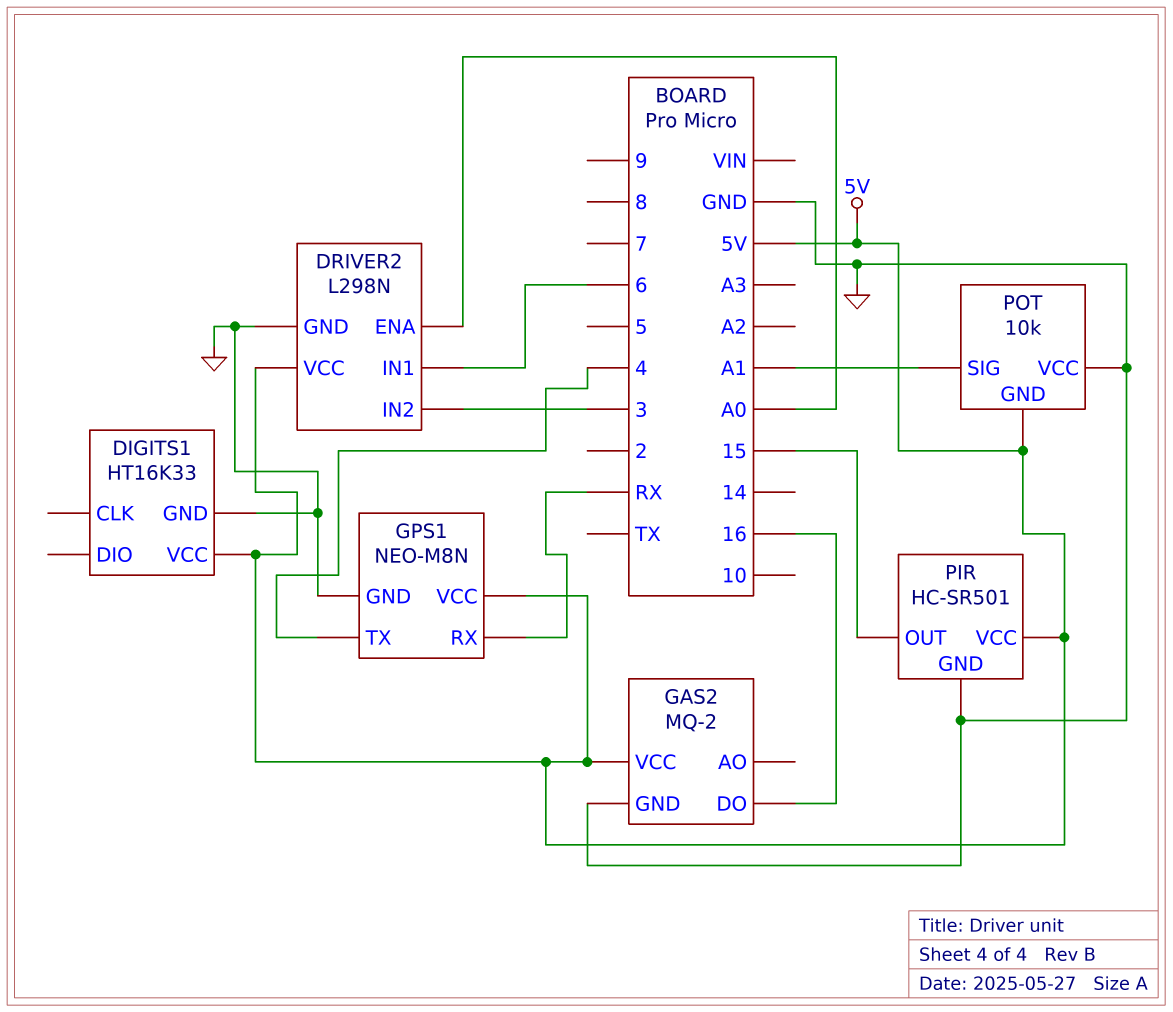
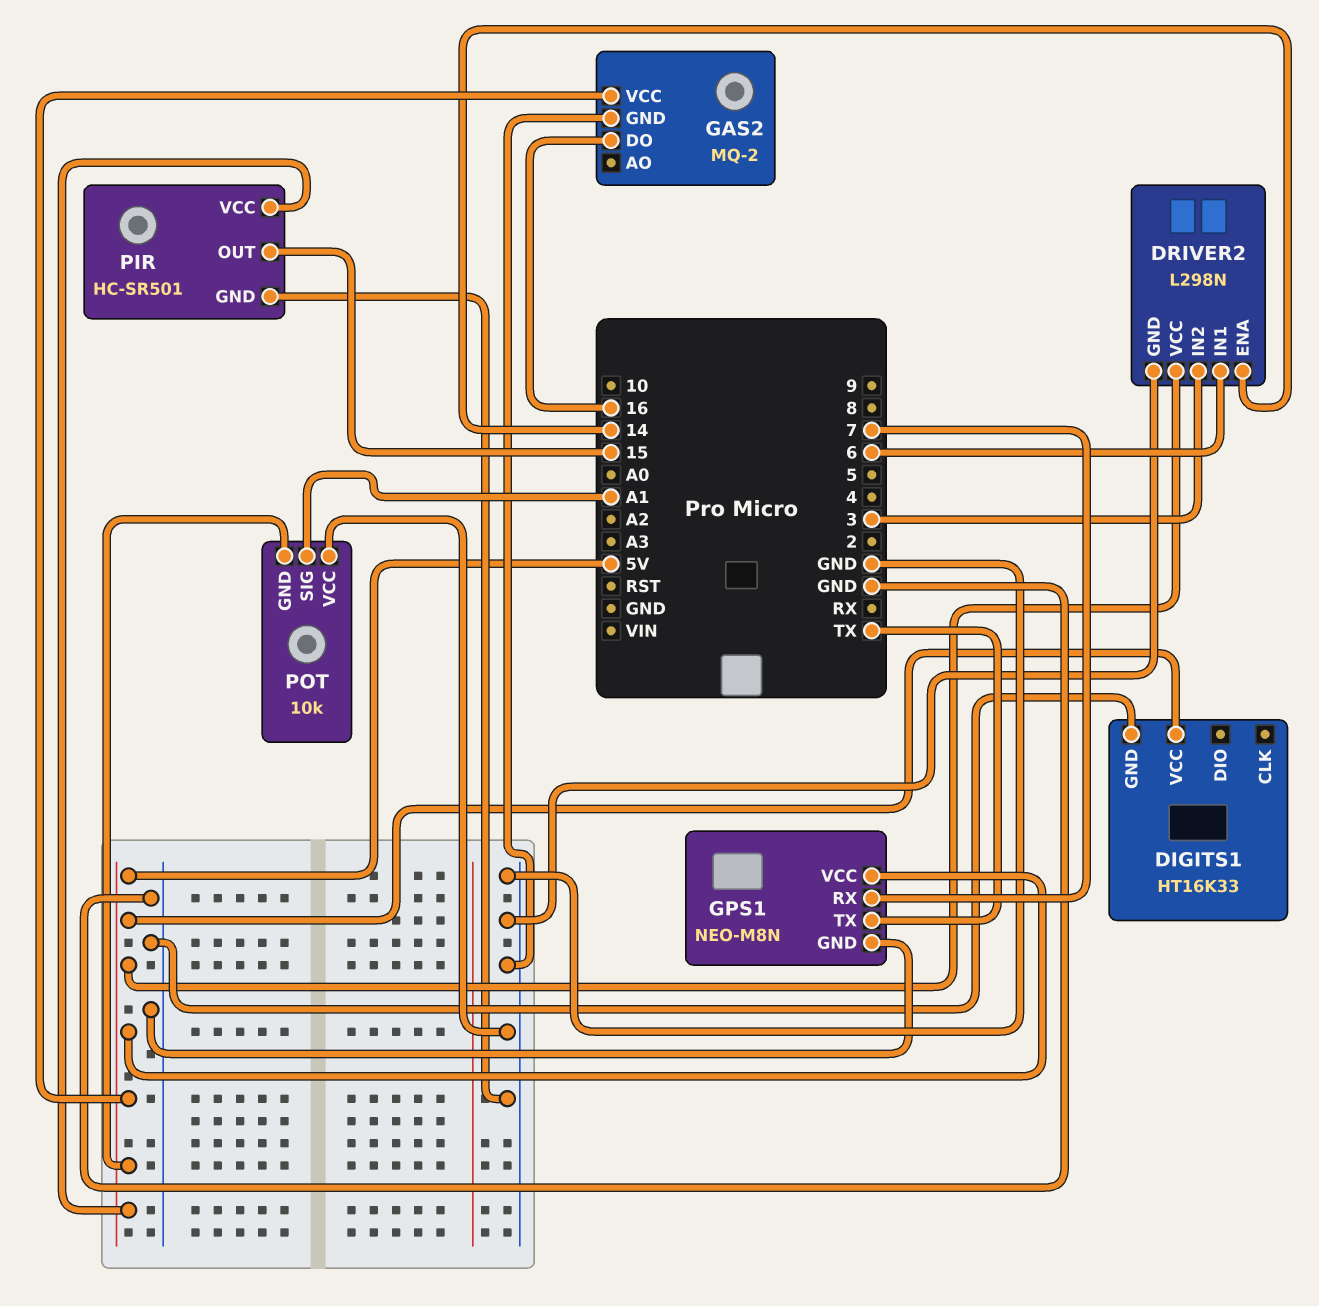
DRIVER2 pin ENA: A0 -> 14
GPS1 pin RX: RX -> 7
GPS1 pin TX: 4 -> TX

